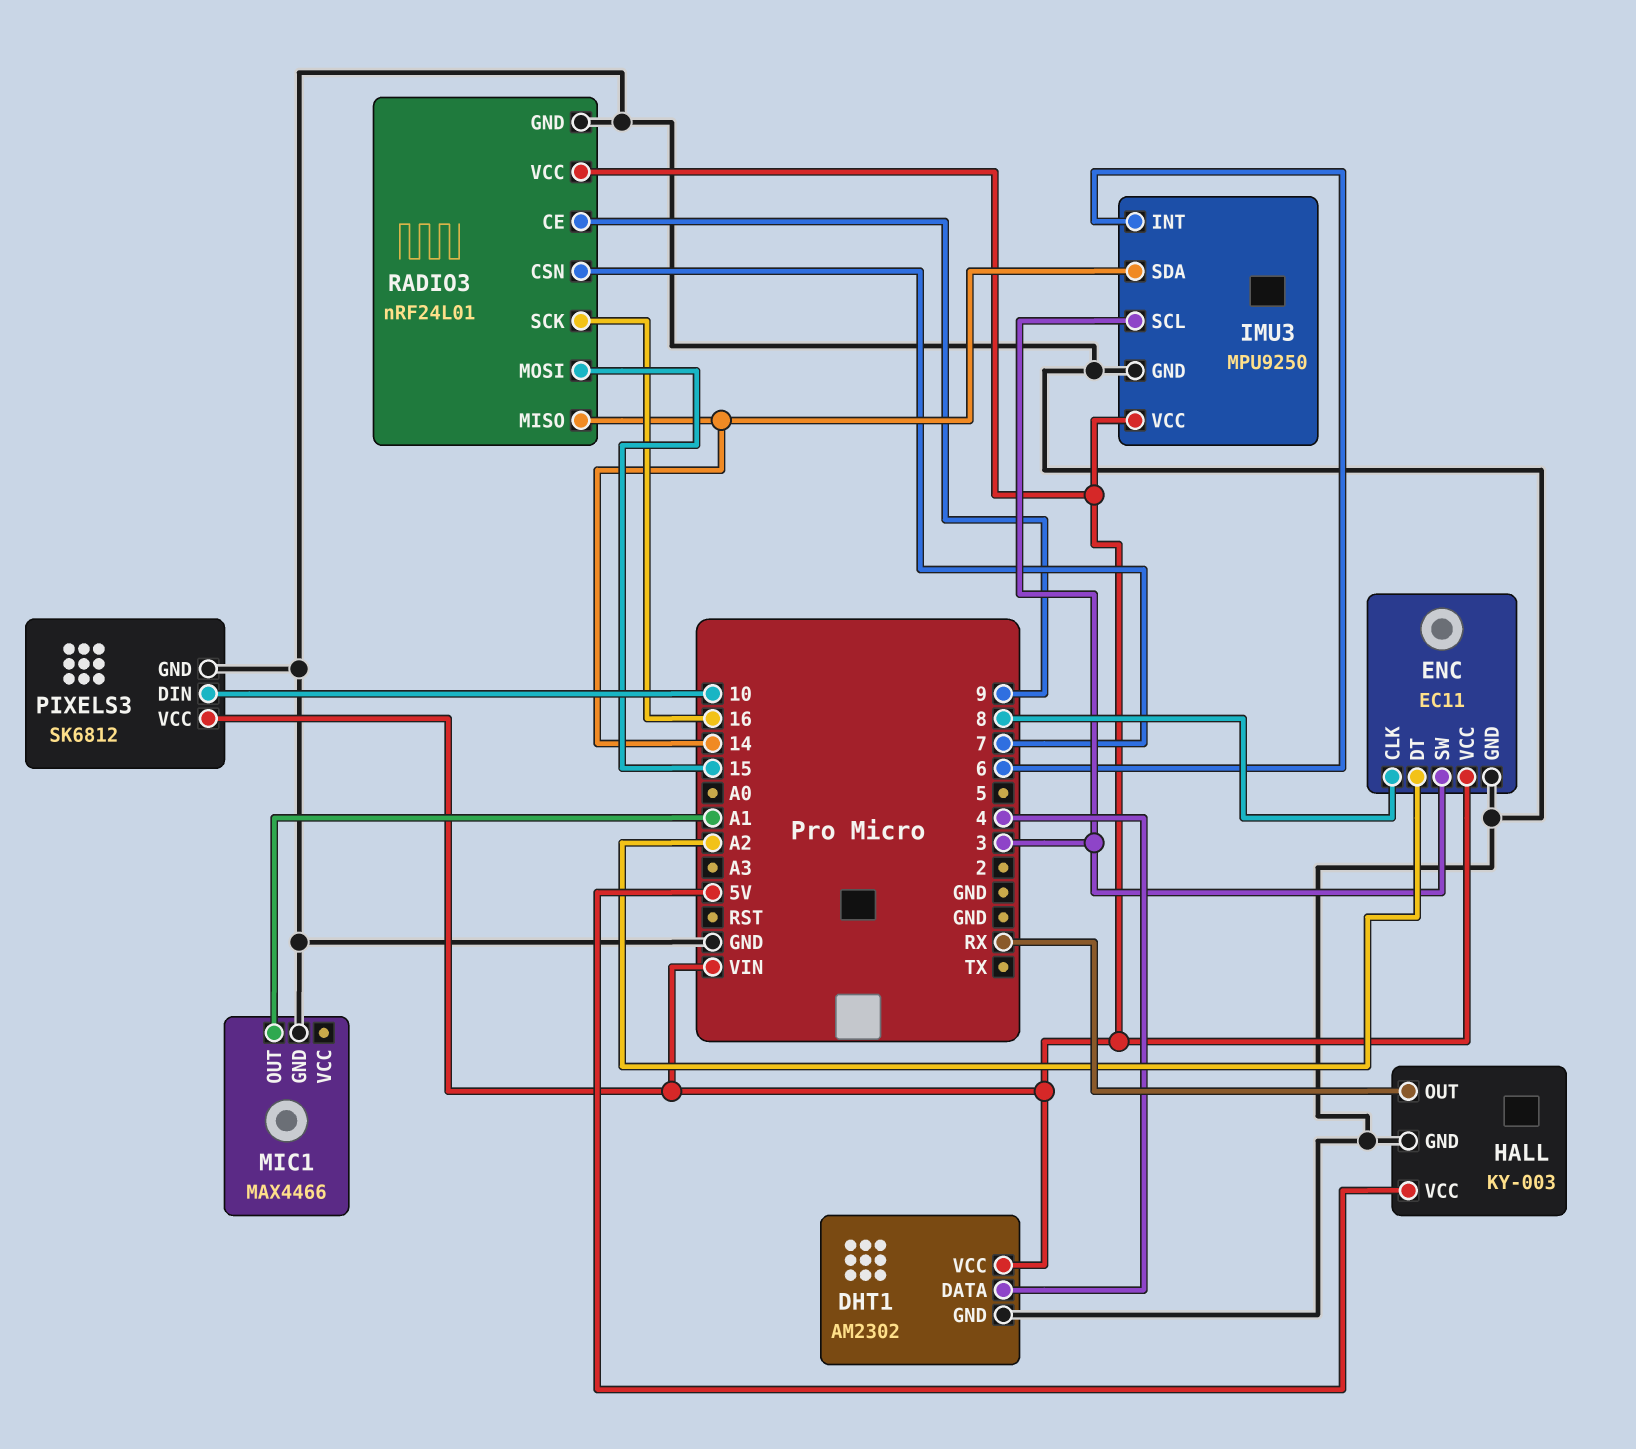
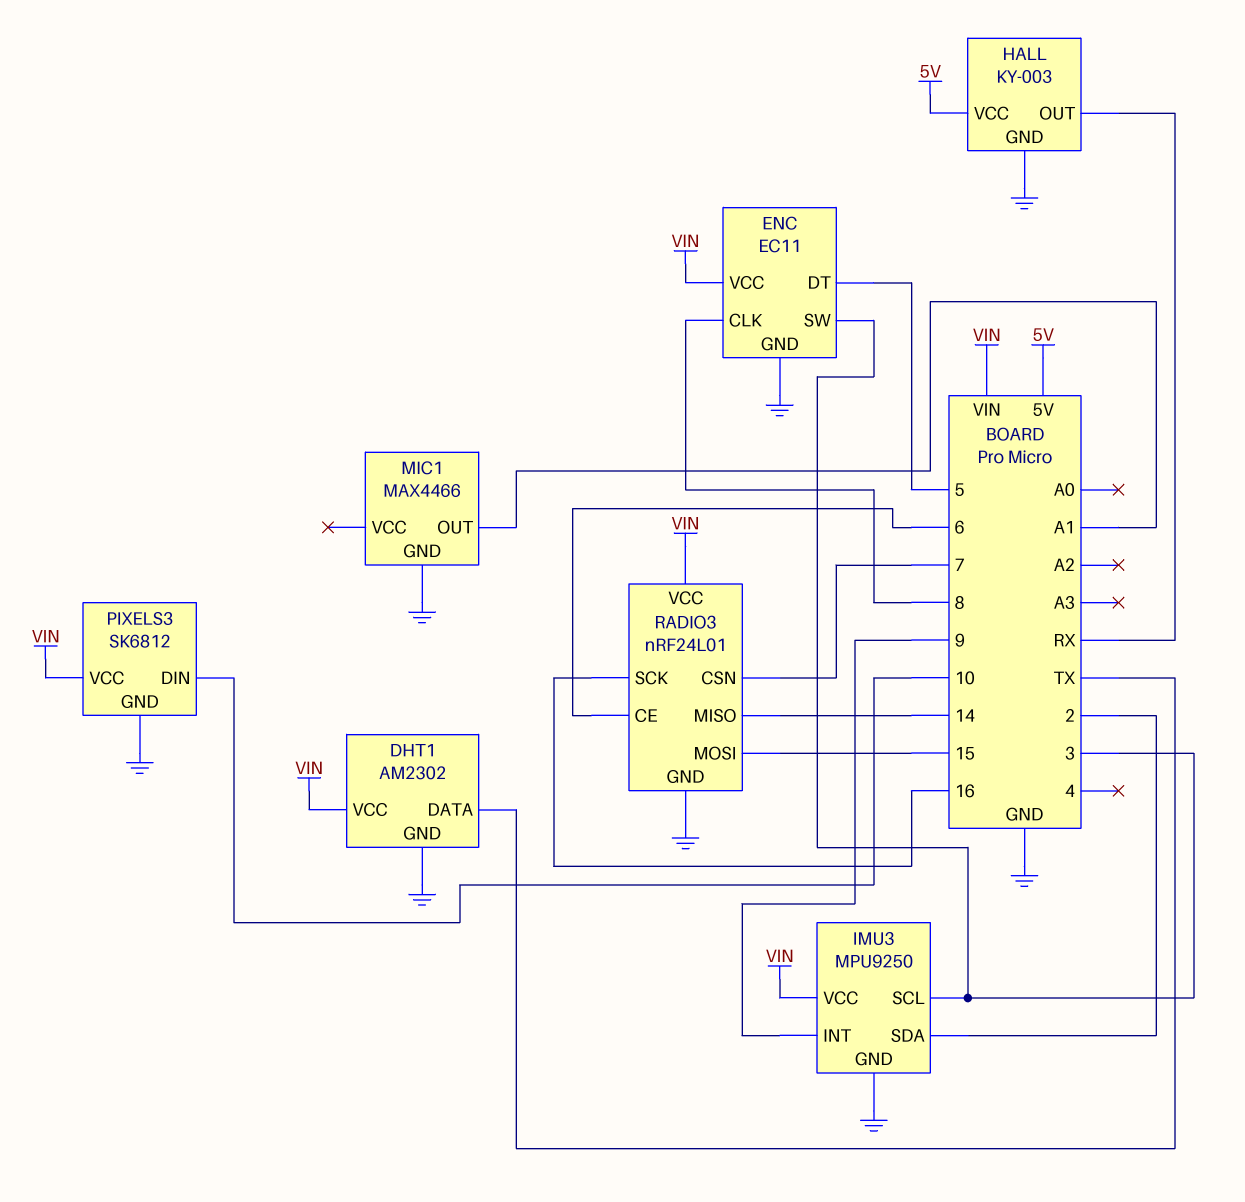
DHT1 pin DATA: 4 -> TX
ENC pin DT: A2 -> 5
IMU3 pin INT: 6 -> 9
IMU3 pin SDA: 14 -> 2
RADIO3 pin CE: 9 -> 6

